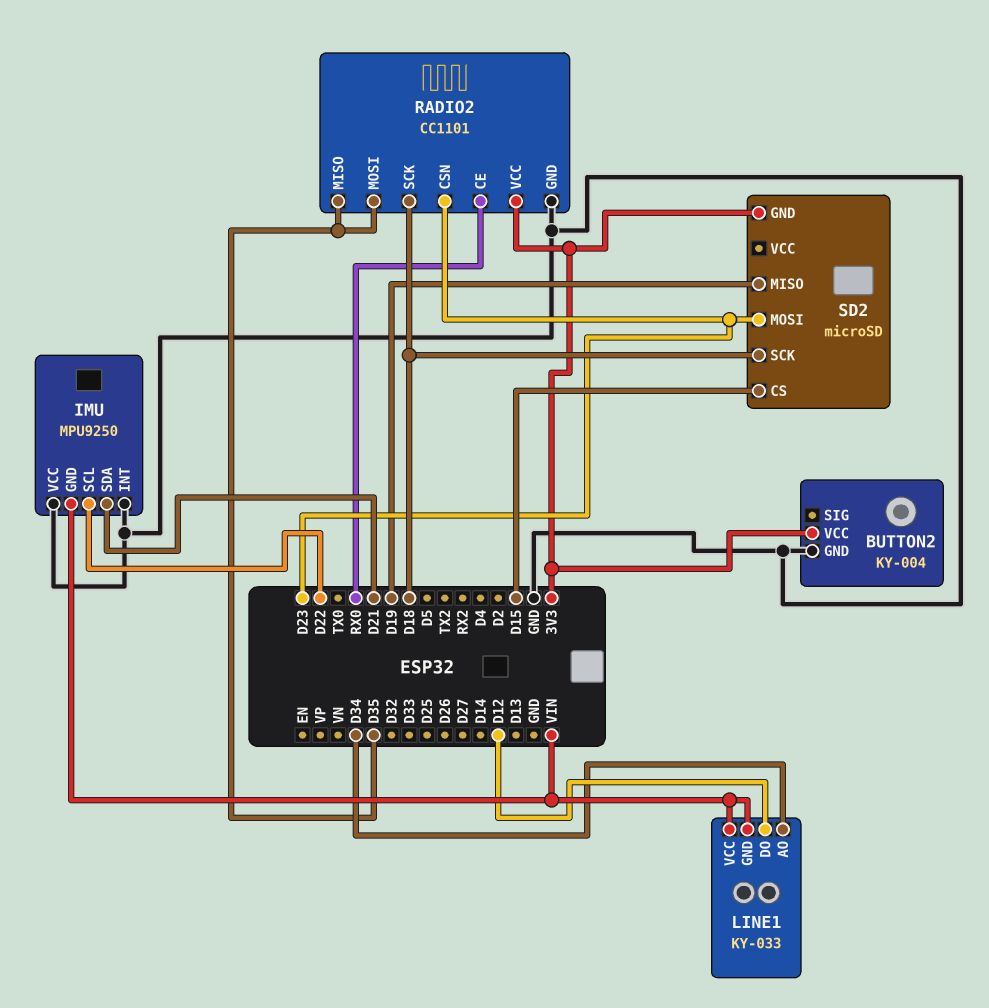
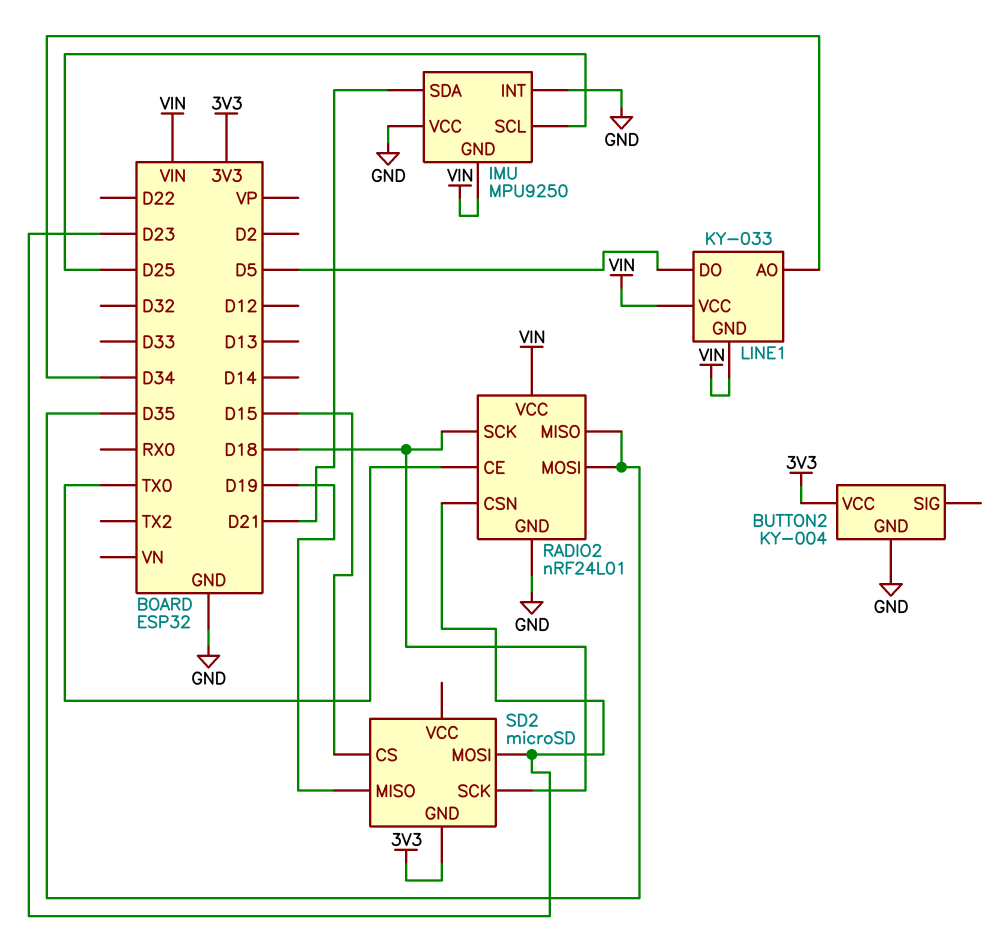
IMU pin SCL: D22 -> D25
LINE1 pin DO: D12 -> D5
RADIO2: CC1101 -> nRF24L01
RADIO2 pin CE: RX0 -> TX0
RADIO2 pin VCC: 3V3 -> VIN

